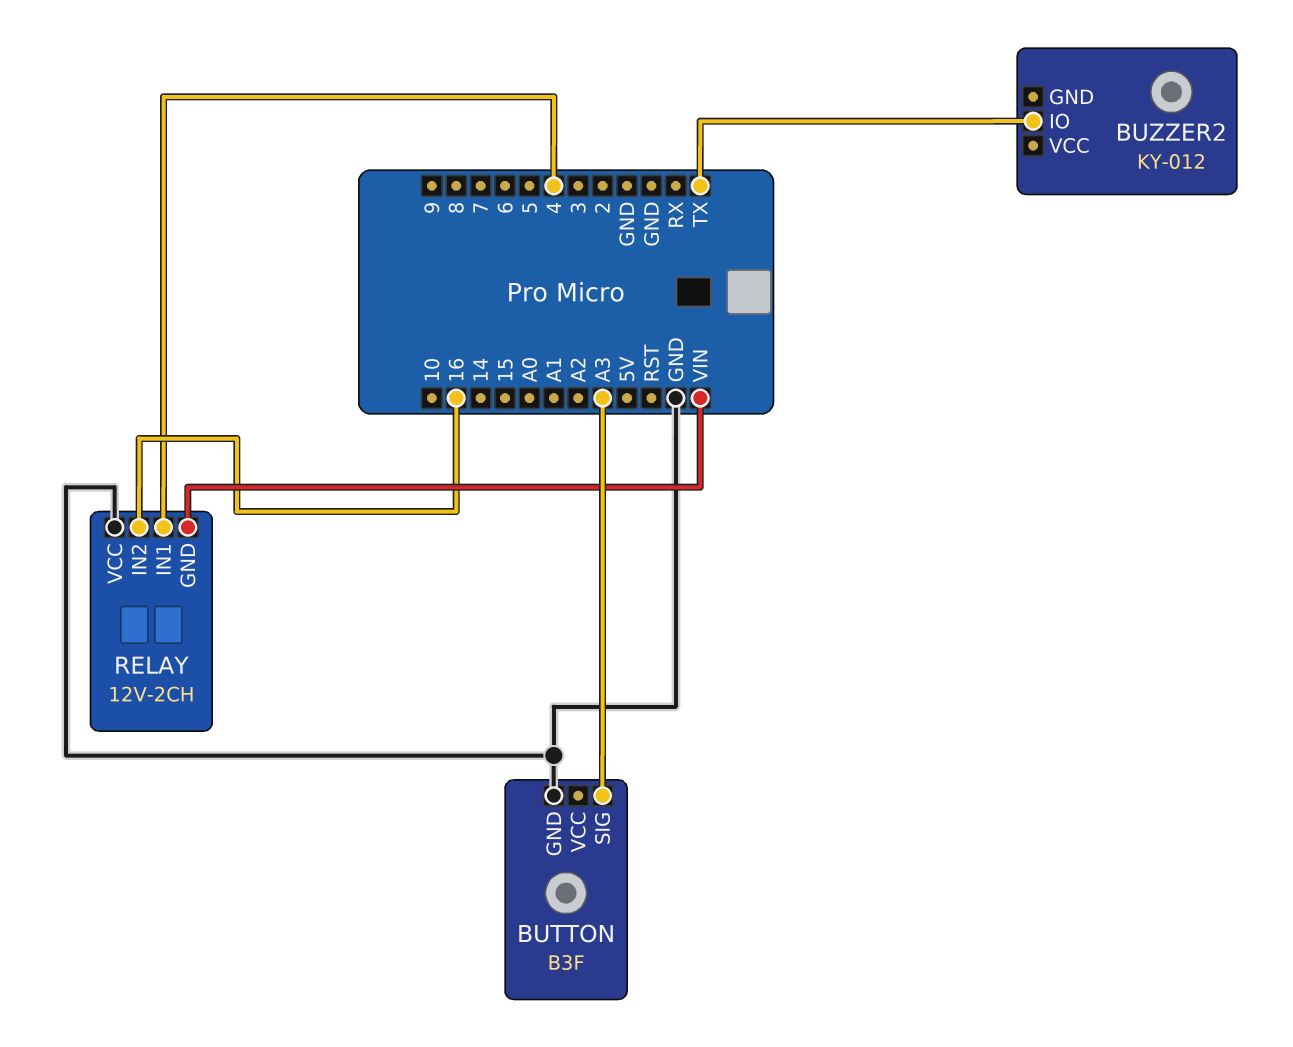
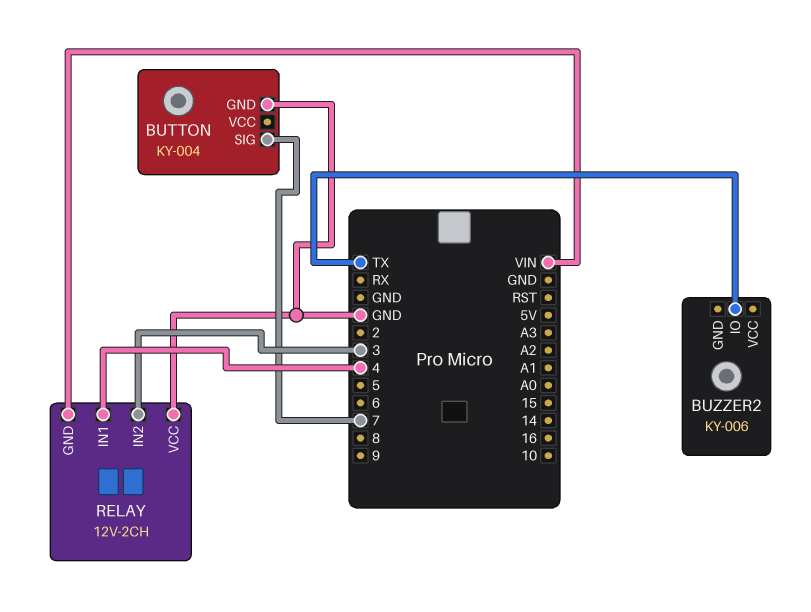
BUTTON: B3F -> KY-004
BUTTON pin SIG: A3 -> 7
BUZZER2: KY-012 -> KY-006
RELAY pin IN2: 16 -> 3

